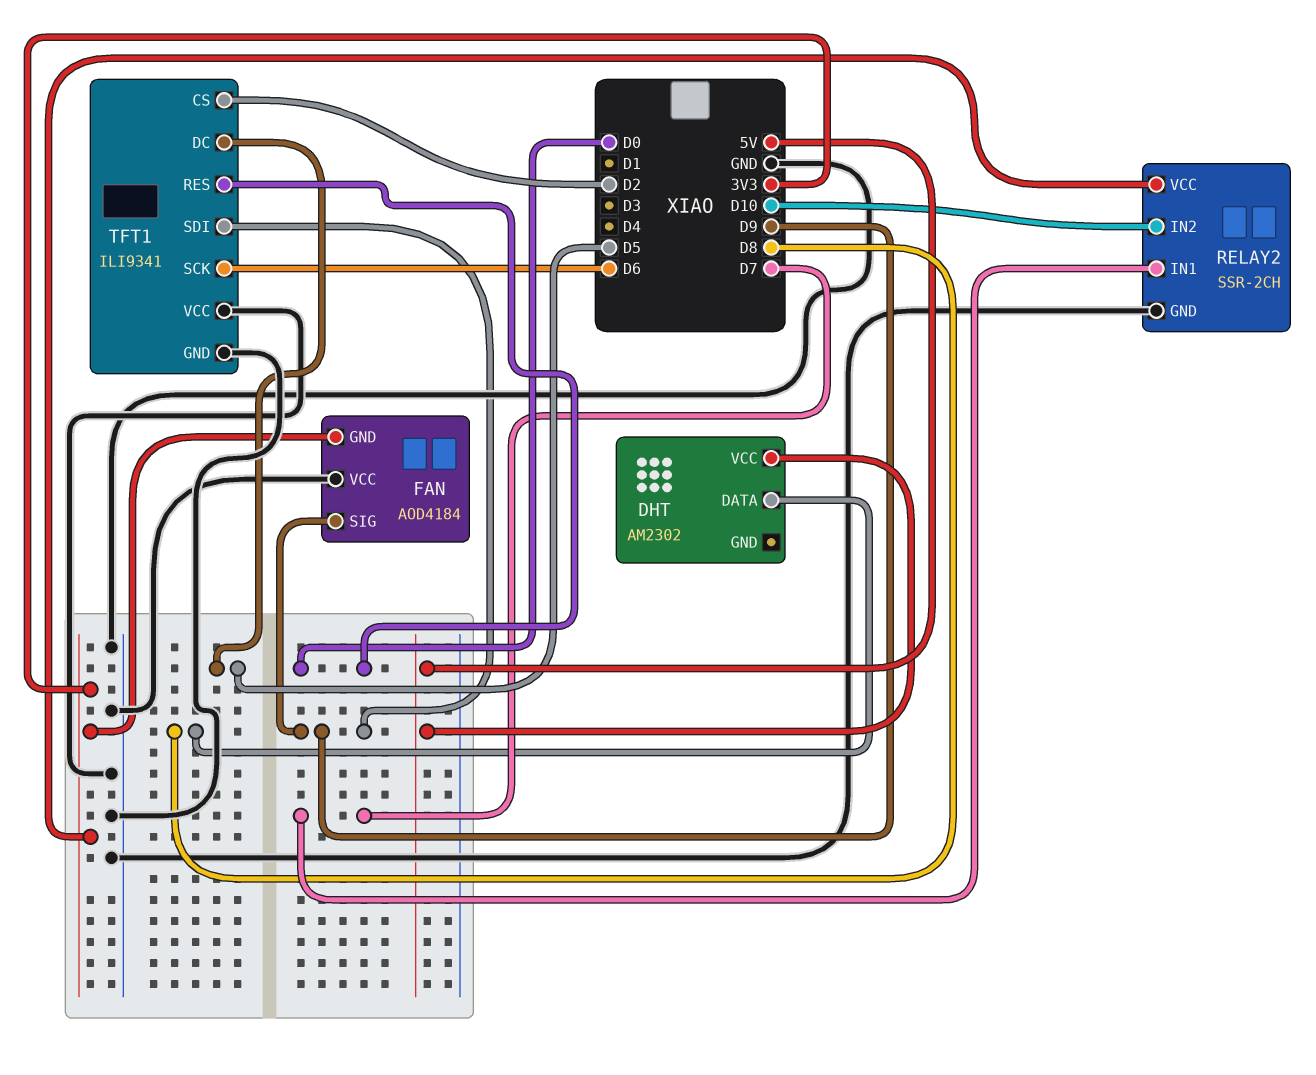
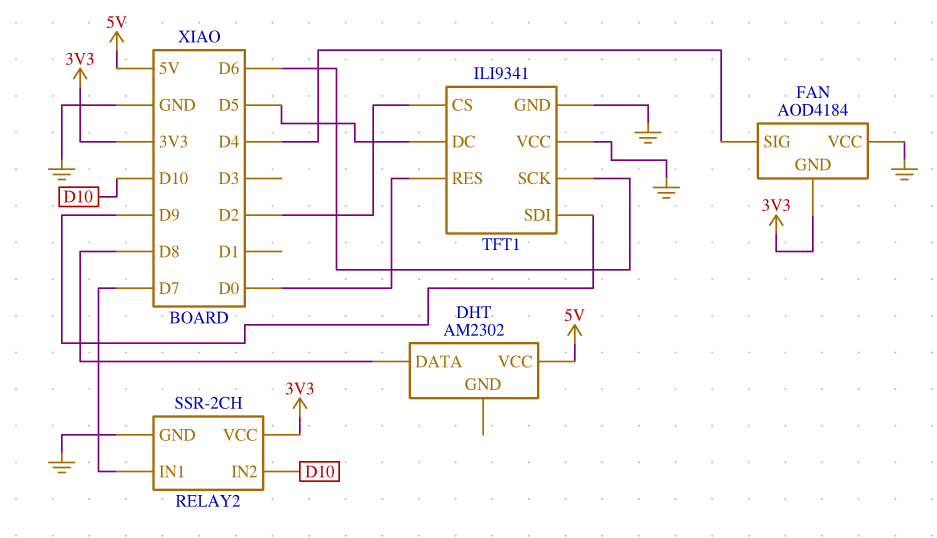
FAN pin SIG: D9 -> D4

